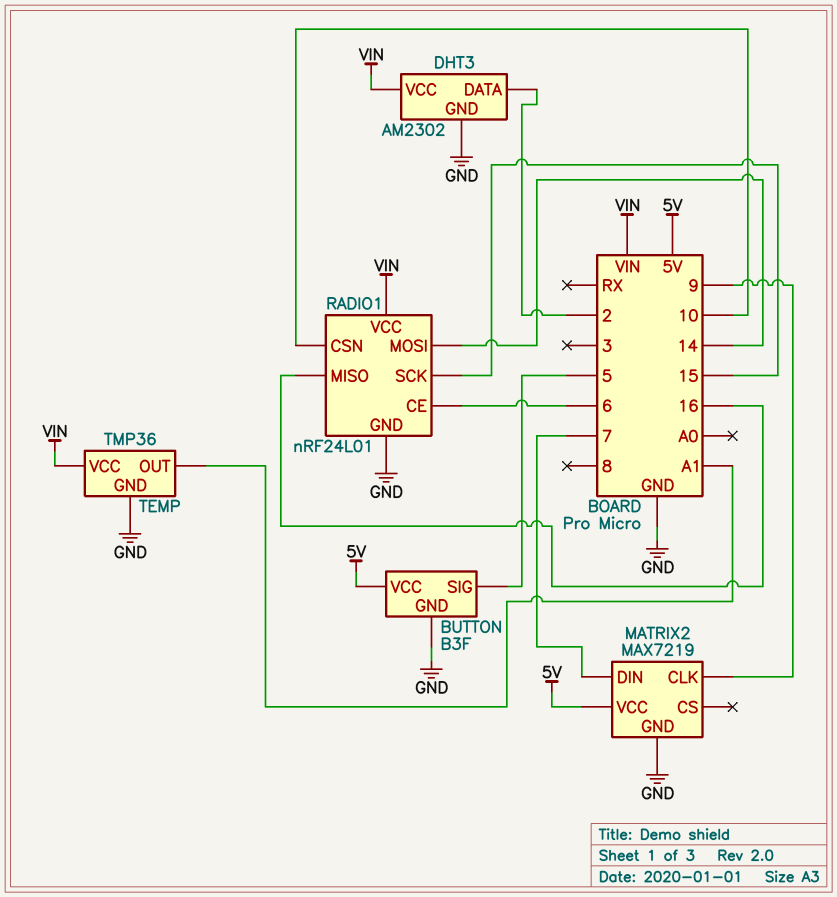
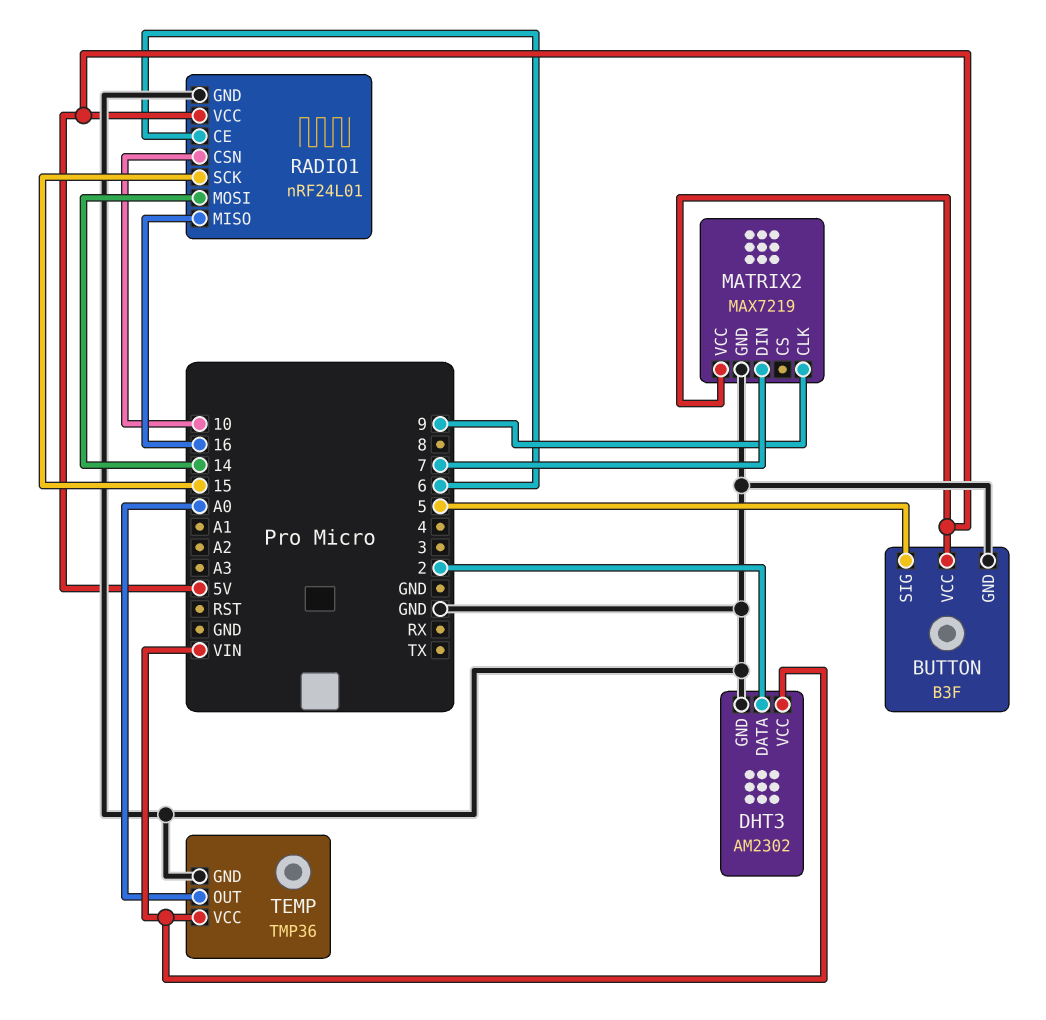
RADIO1 pin VCC: VIN -> 5V
TEMP pin OUT: A1 -> A0

